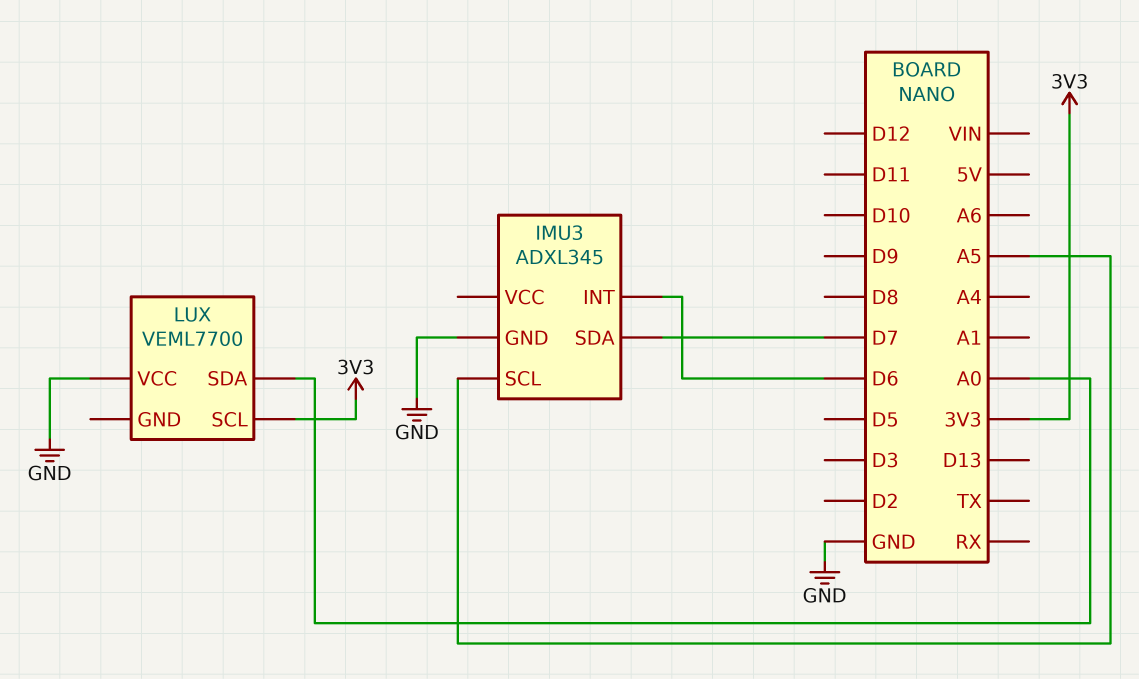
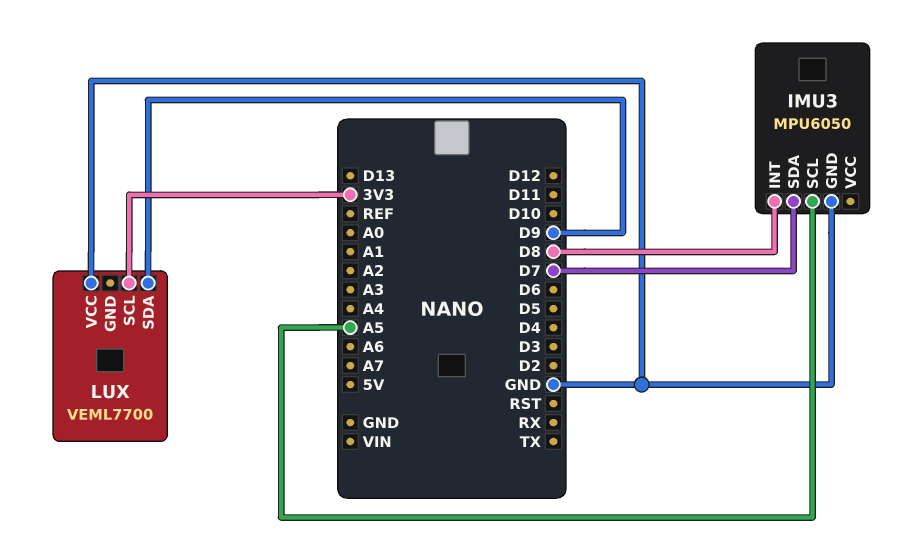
IMU3: ADXL345 -> MPU6050
IMU3 pin INT: D6 -> D8
LUX pin SDA: A0 -> D9

